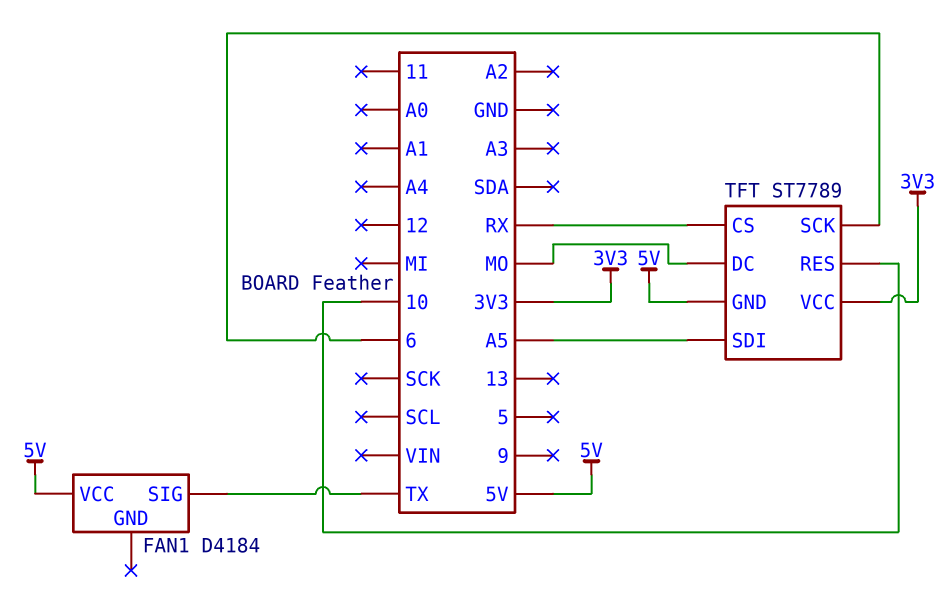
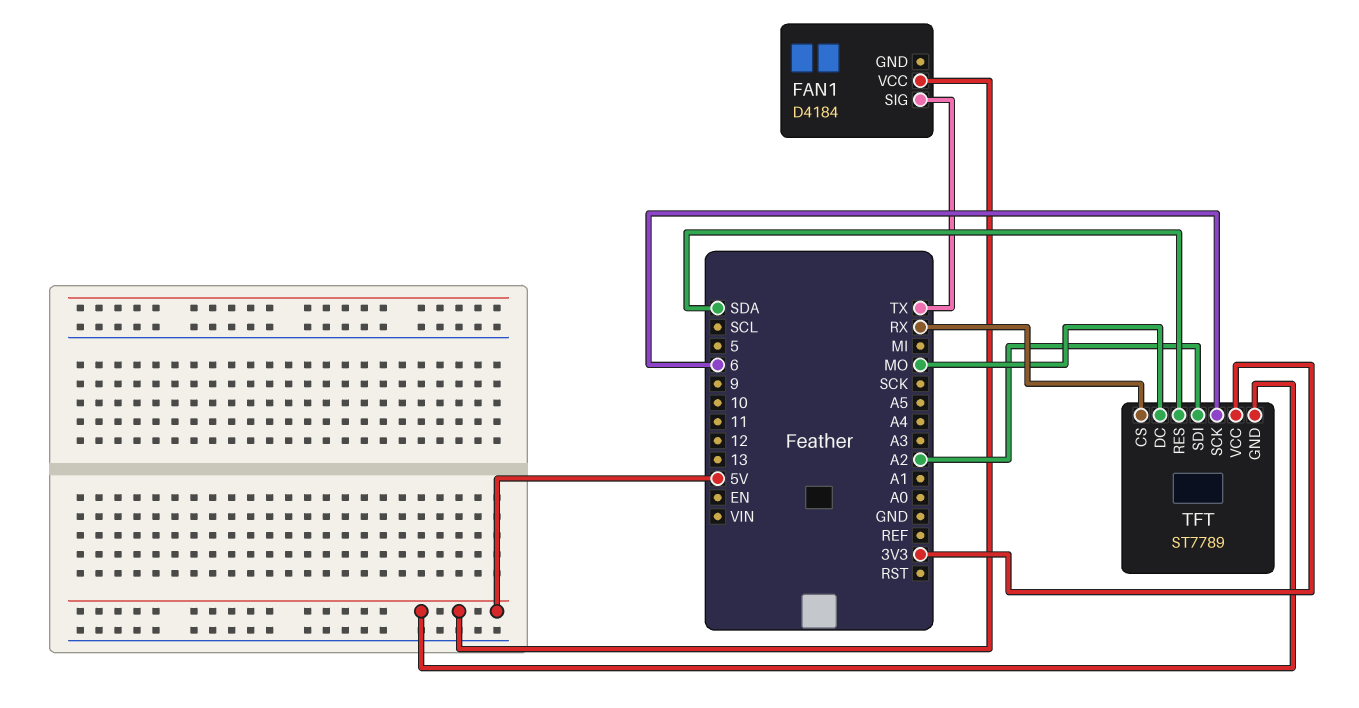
TFT pin RES: 10 -> SDA
TFT pin SDI: A5 -> A2

